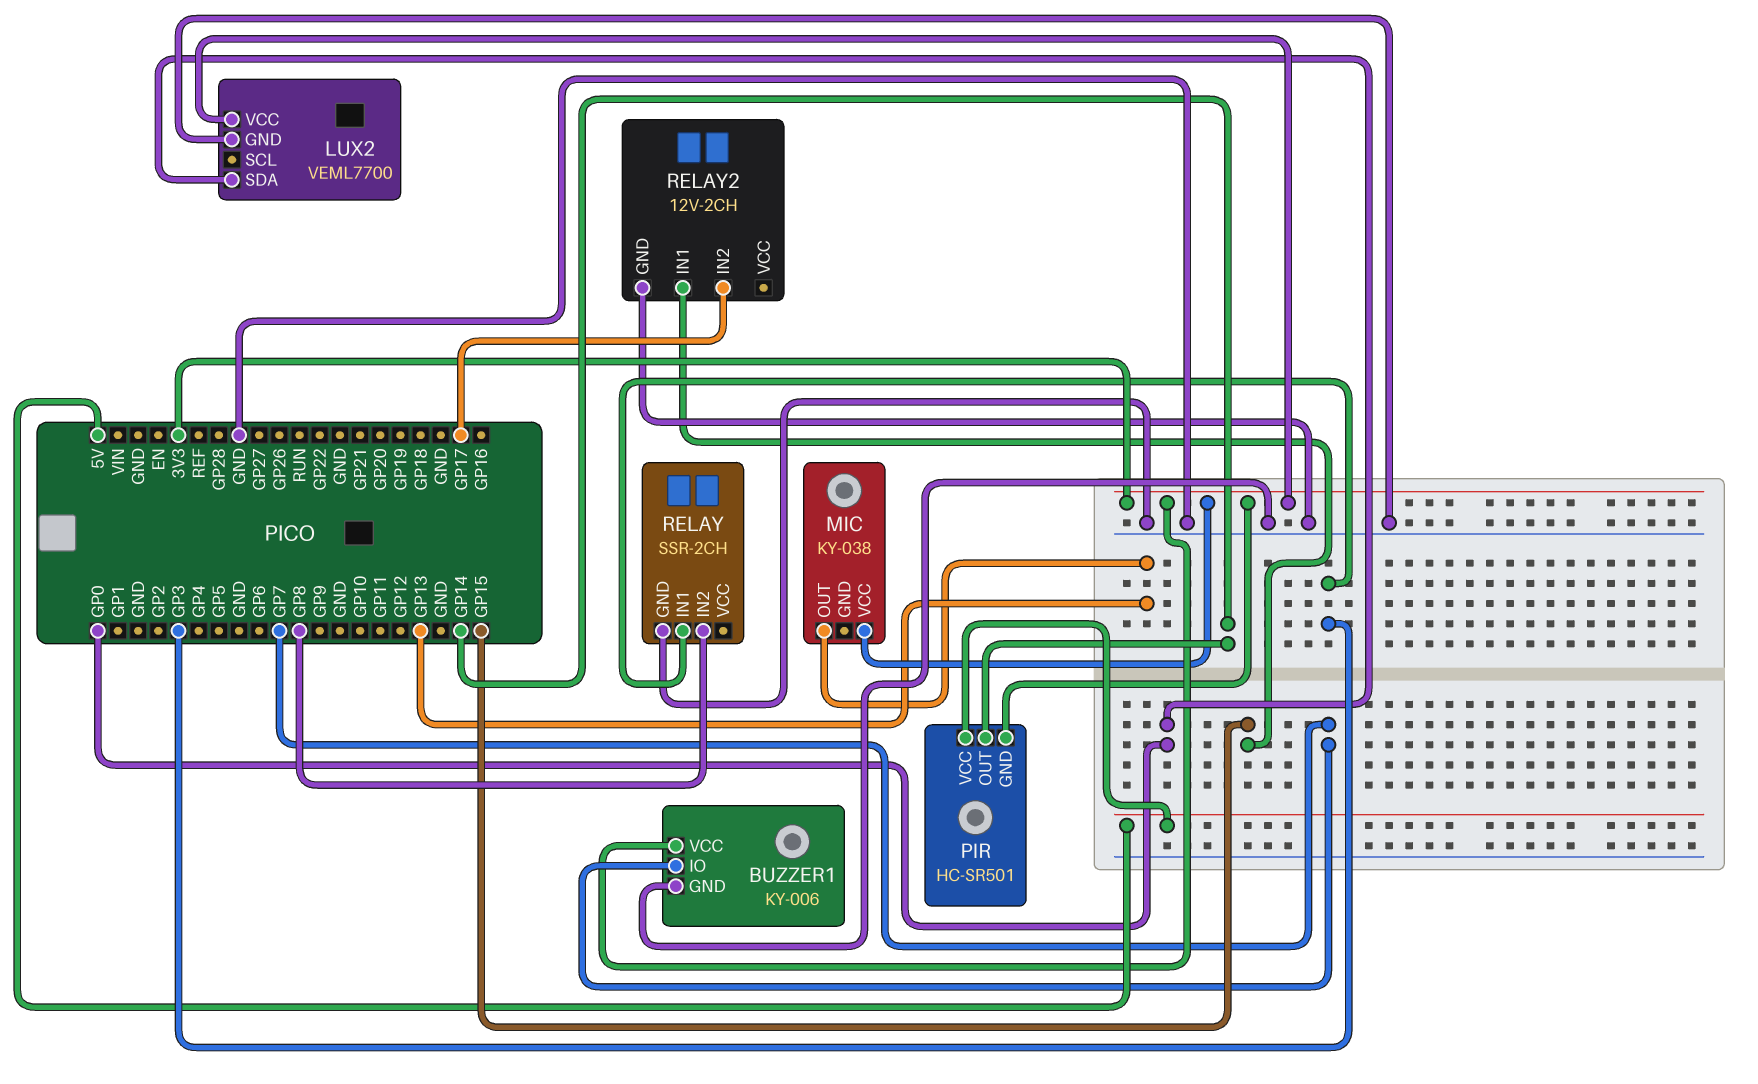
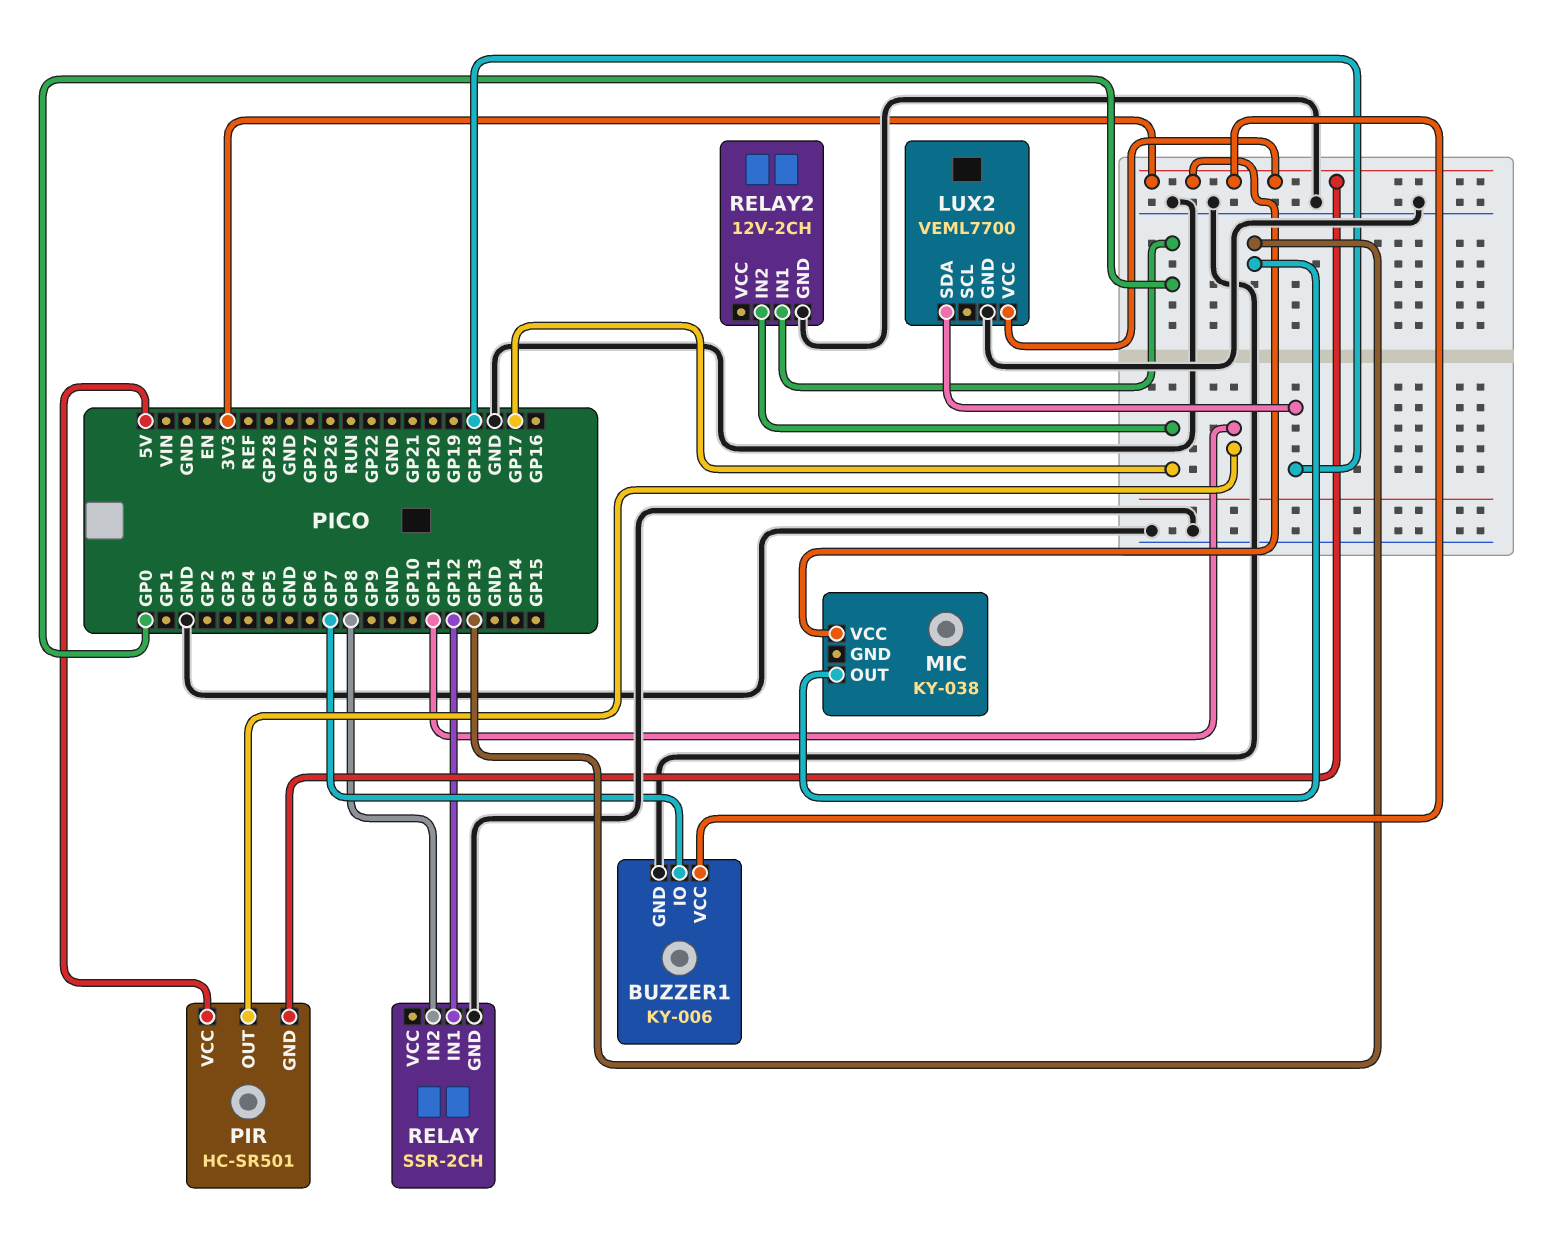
LUX2 pin SDA: GP0 -> GP18
PIR pin OUT: GP14 -> GP11
RELAY pin IN1: GP3 -> GP12
RELAY2 pin IN1: GP15 -> GP0

